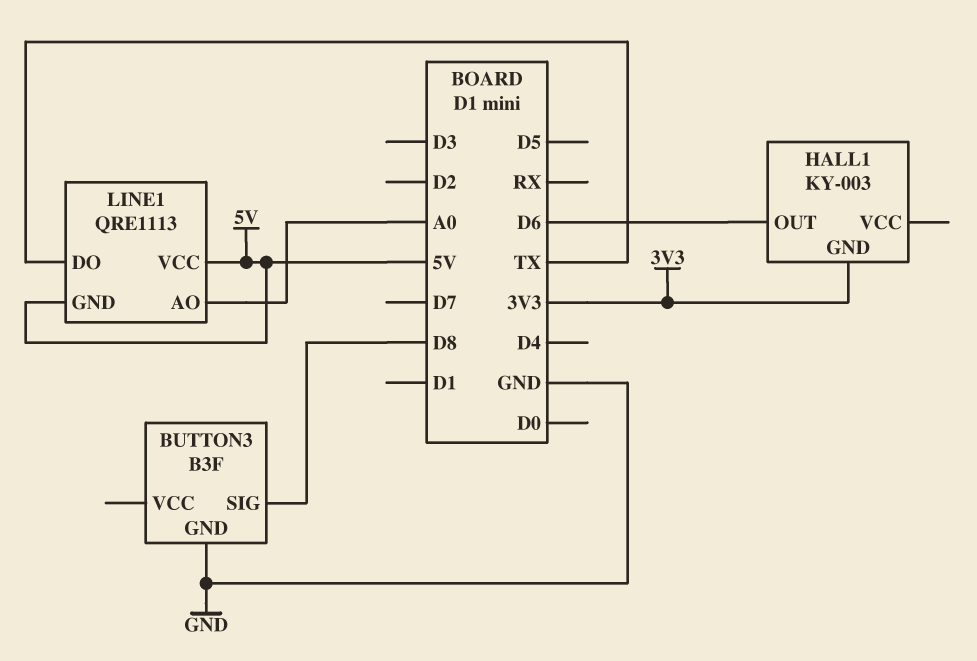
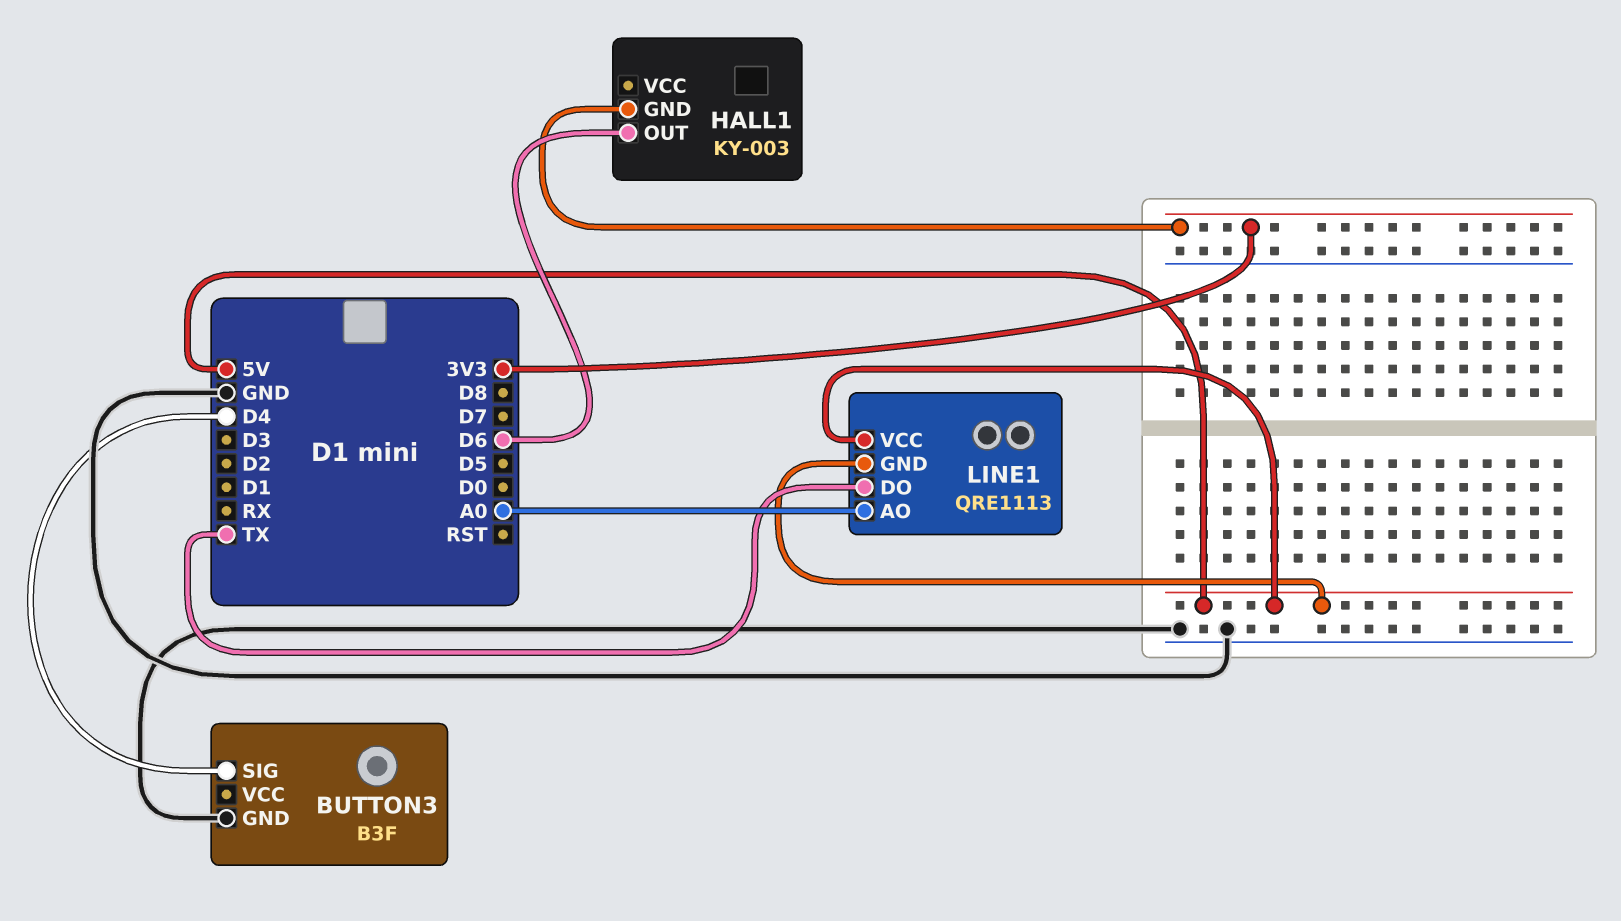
BUTTON3 pin SIG: D8 -> D4

